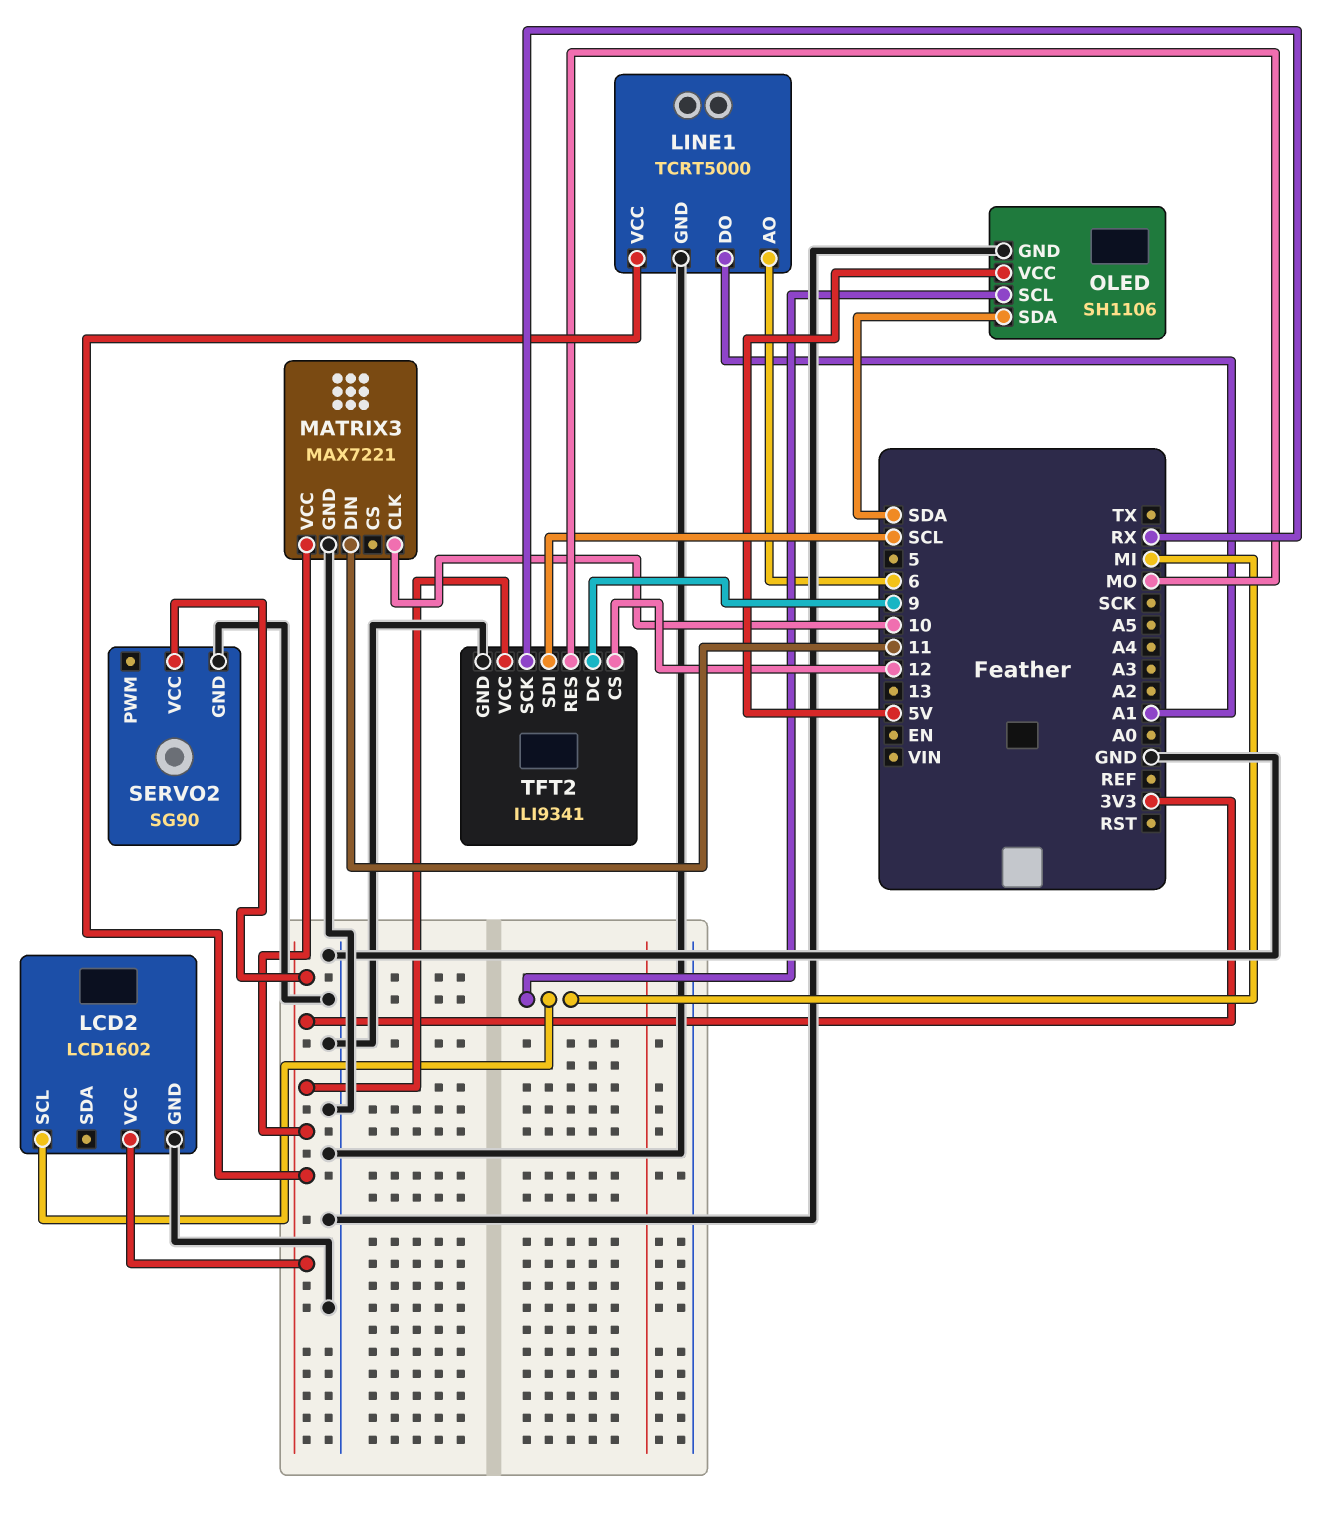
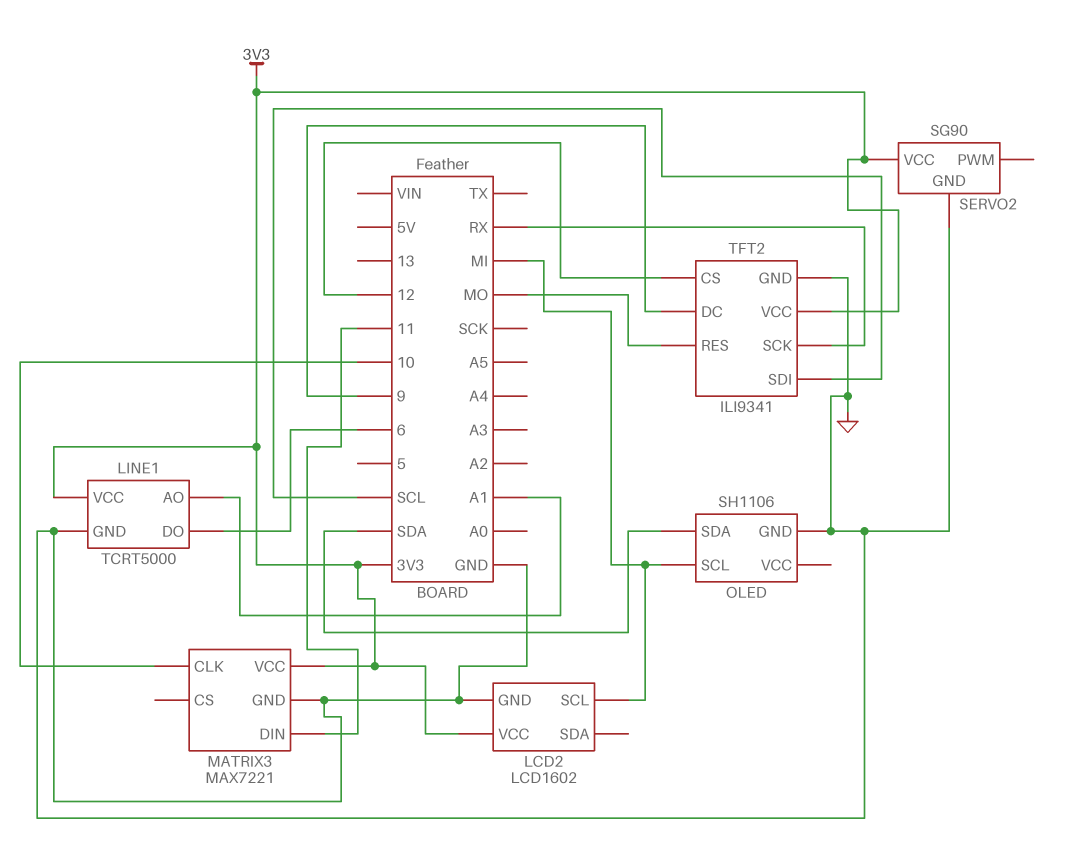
LINE1 pin AO: 6 -> A1
LINE1 pin DO: A1 -> 6
OLED pin VCC: 5V -> none

